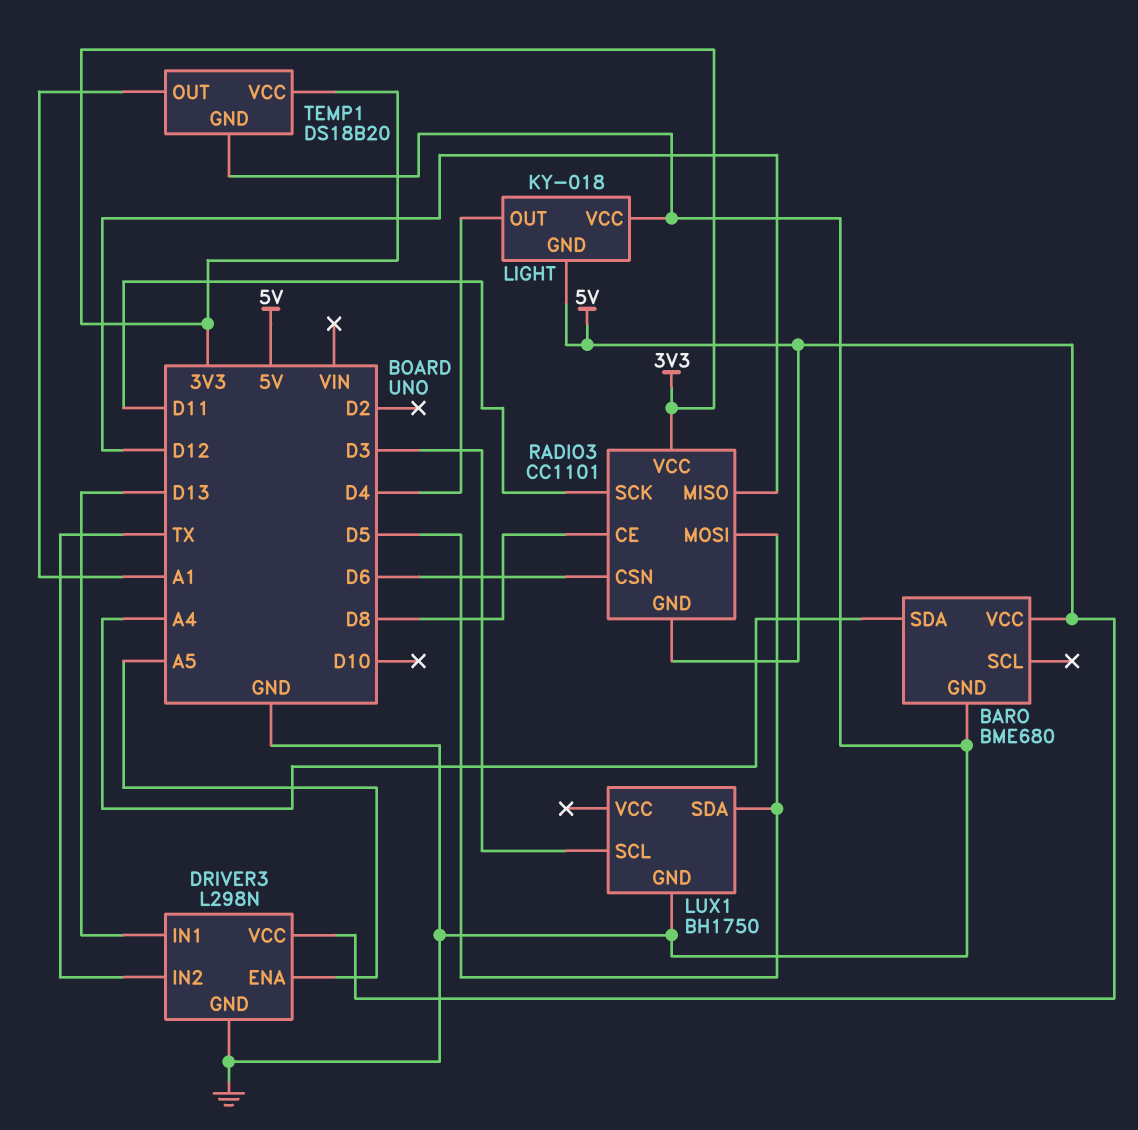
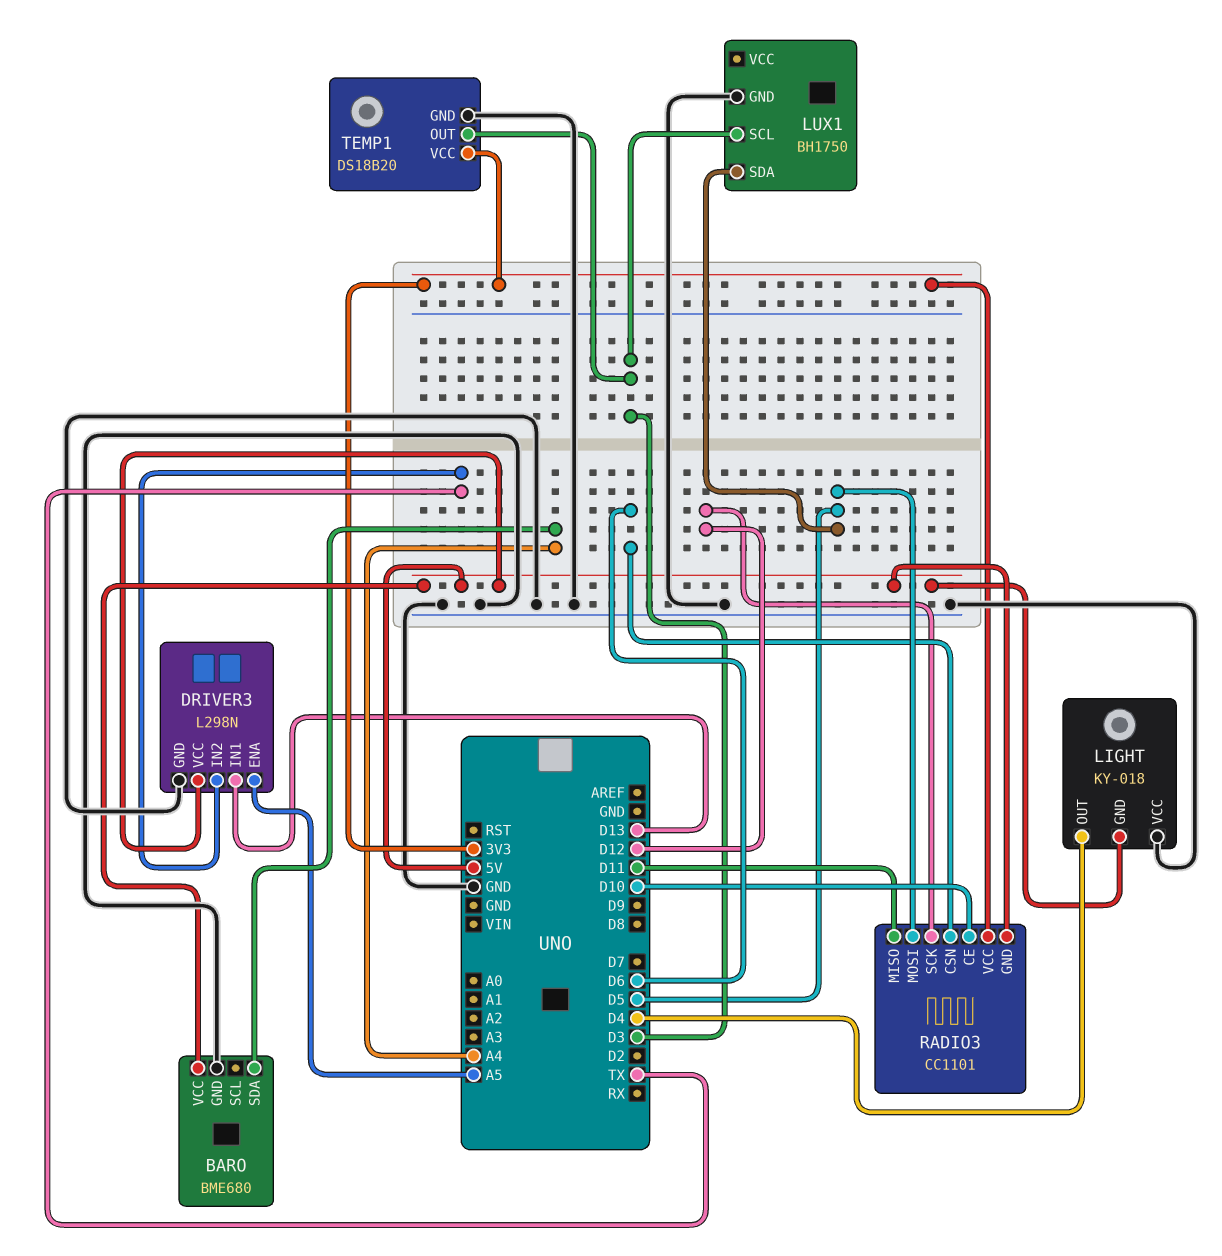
RADIO3 pin CE: D8 -> D10
RADIO3 pin MISO: D12 -> D11
RADIO3 pin SCK: D11 -> D12
TEMP1 pin OUT: A1 -> D3

